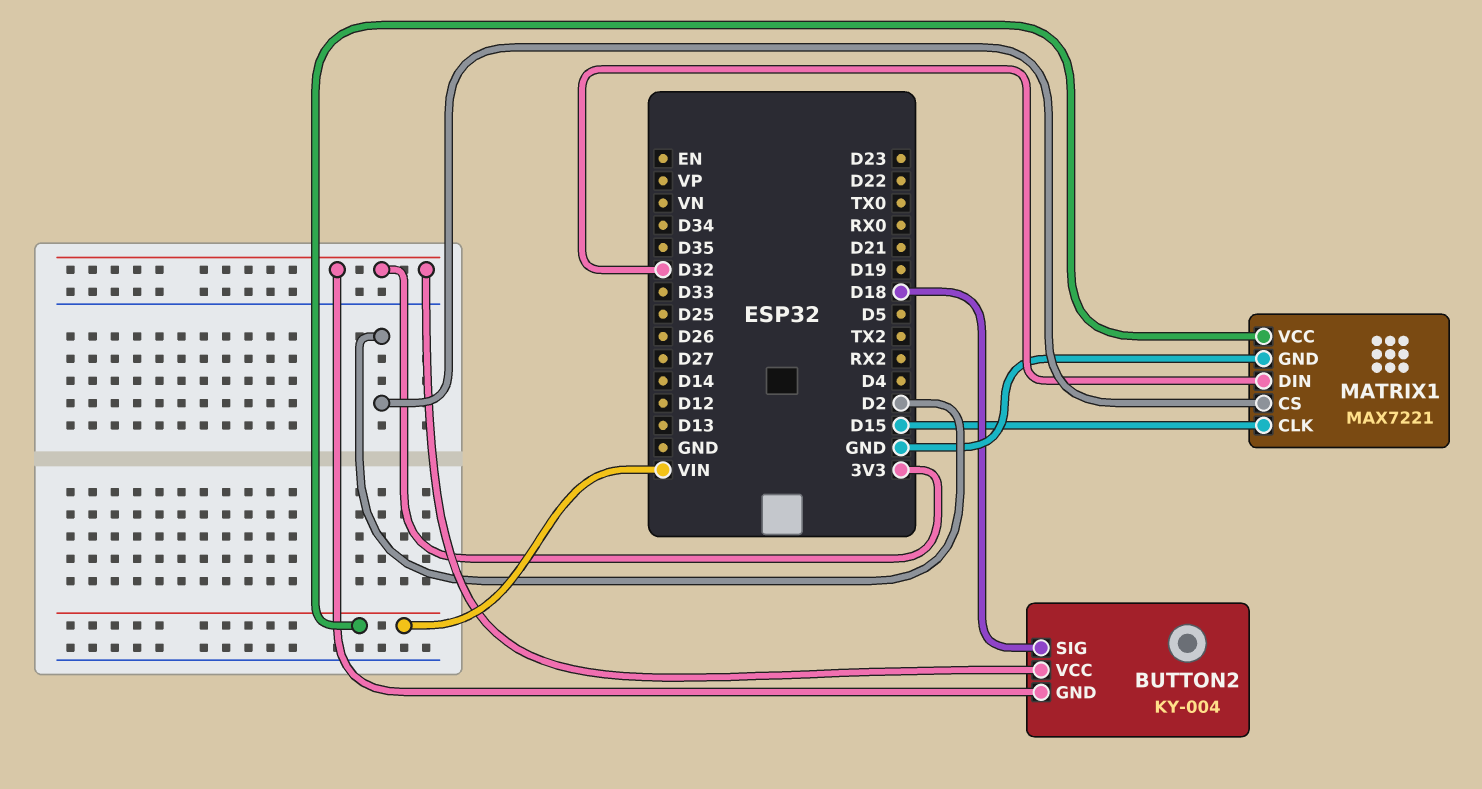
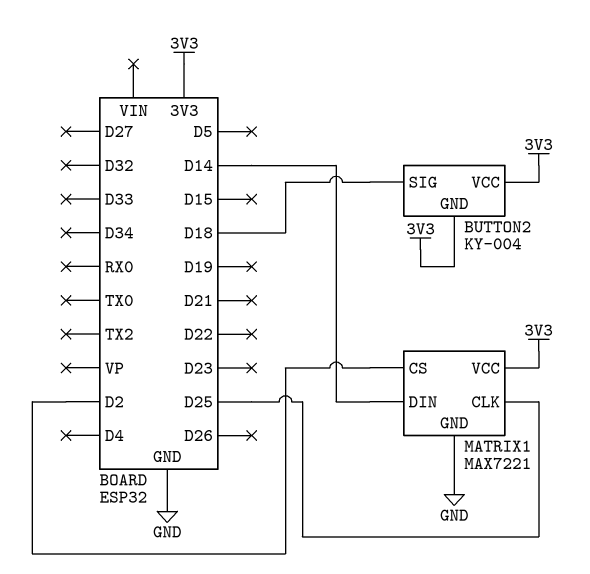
MATRIX1 pin CLK: D15 -> D25
MATRIX1 pin DIN: D32 -> D14
MATRIX1 pin VCC: VIN -> 3V3

